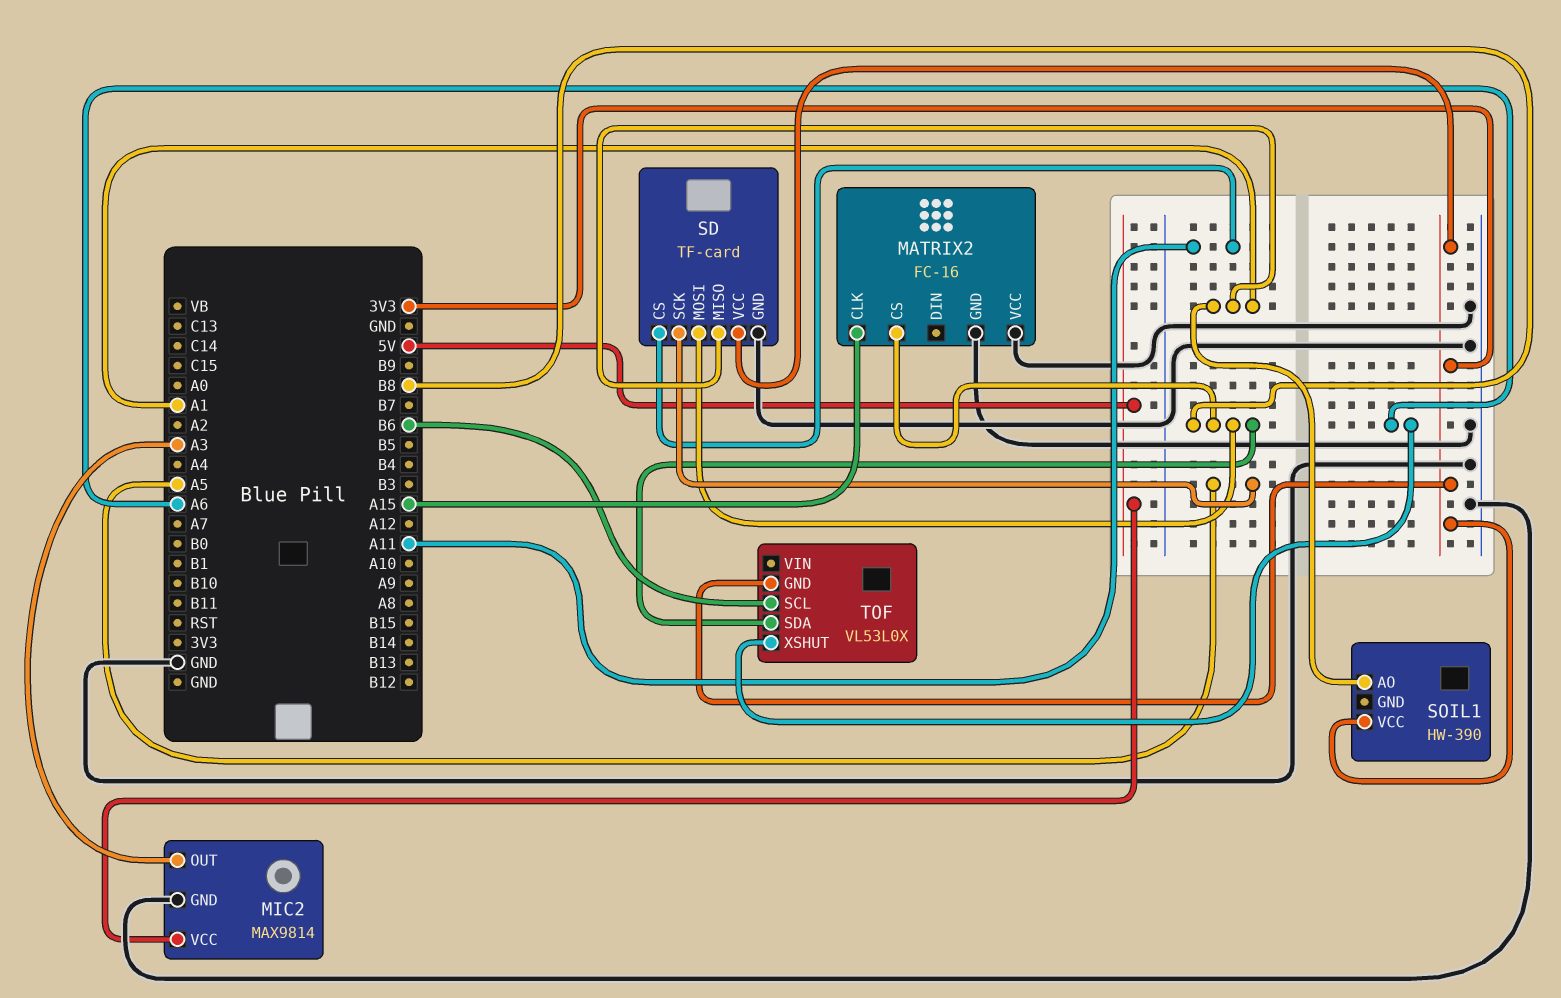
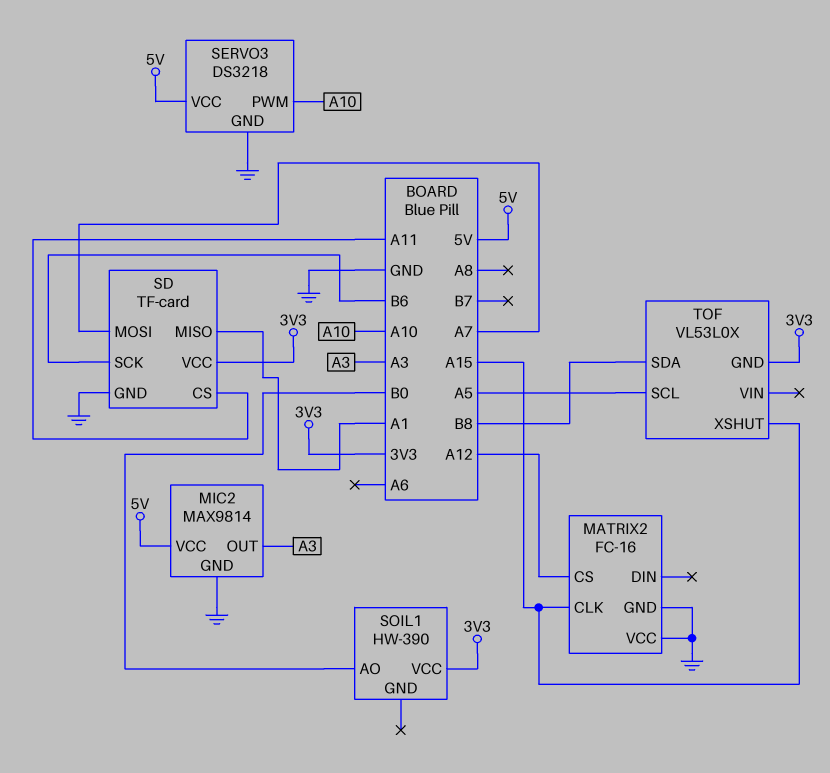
MATRIX2 pin CS: B8 -> A12
SD pin MOSI: B8 -> A7
SD pin SCK: A5 -> B6
SERVO3: none -> DS3218
SERVO3 pin GND: none -> GND
SERVO3 pin PWM: none -> A10
SERVO3 pin VCC: none -> 5V
SOIL1 pin AO: A1 -> B0
TOF pin SCL: B6 -> A5
TOF pin XSHUT: A6 -> A15

